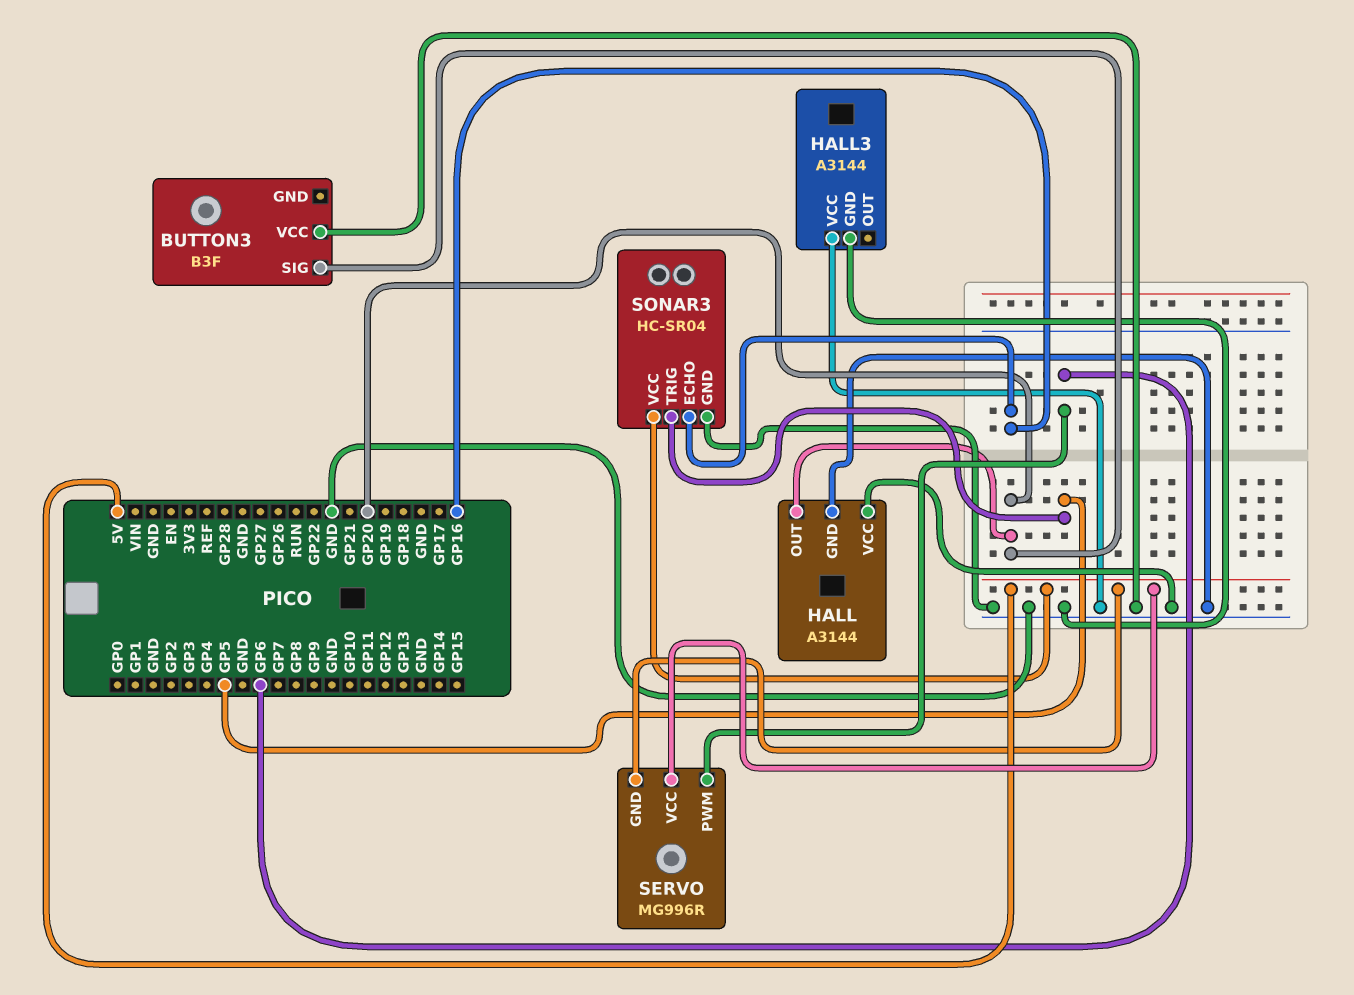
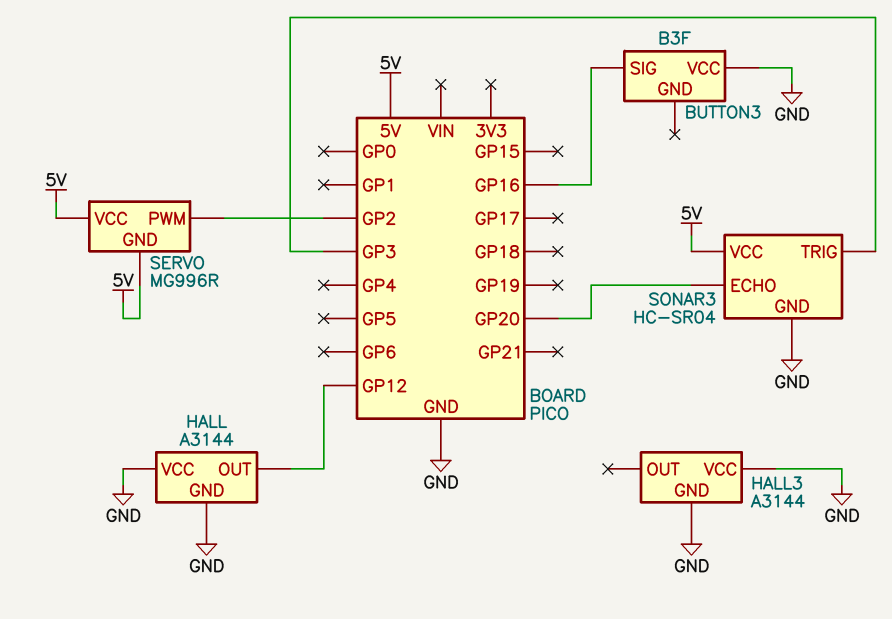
BUTTON3 pin SIG: GP20 -> GP16
HALL pin OUT: GP20 -> GP12
SERVO pin PWM: GP6 -> GP2
SONAR3 pin ECHO: GP16 -> GP20
SONAR3 pin TRIG: GP5 -> GP3

